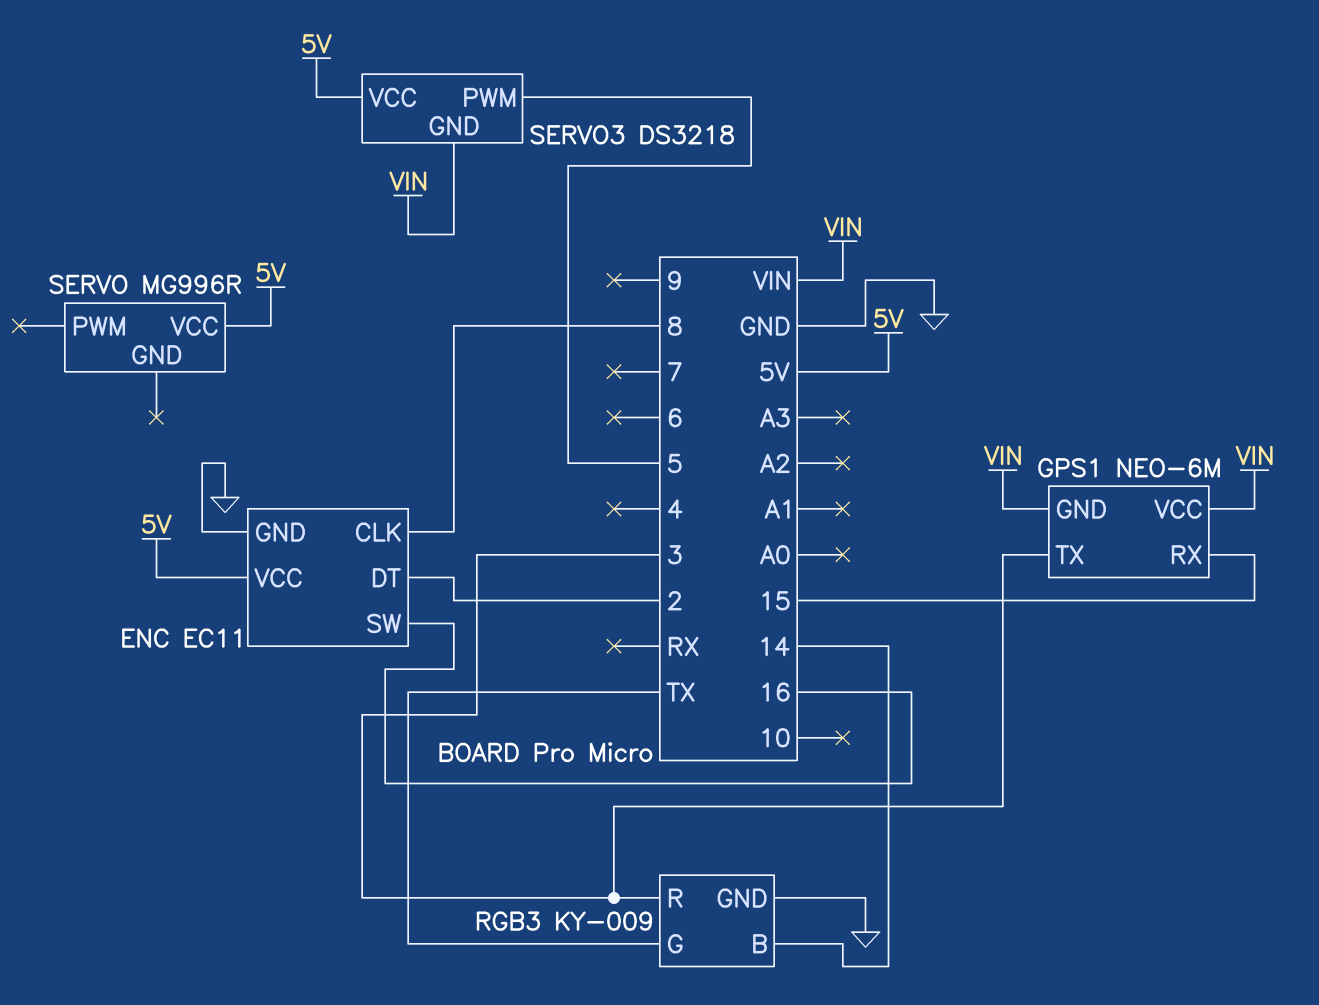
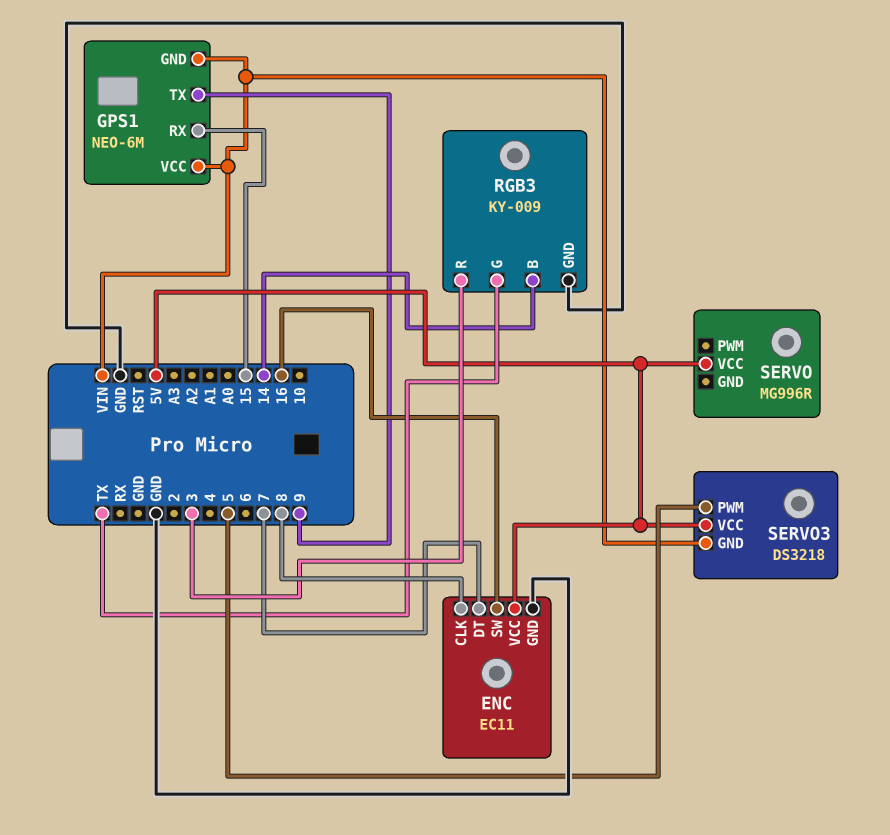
ENC pin DT: 2 -> 7
GPS1 pin TX: 3 -> 9

